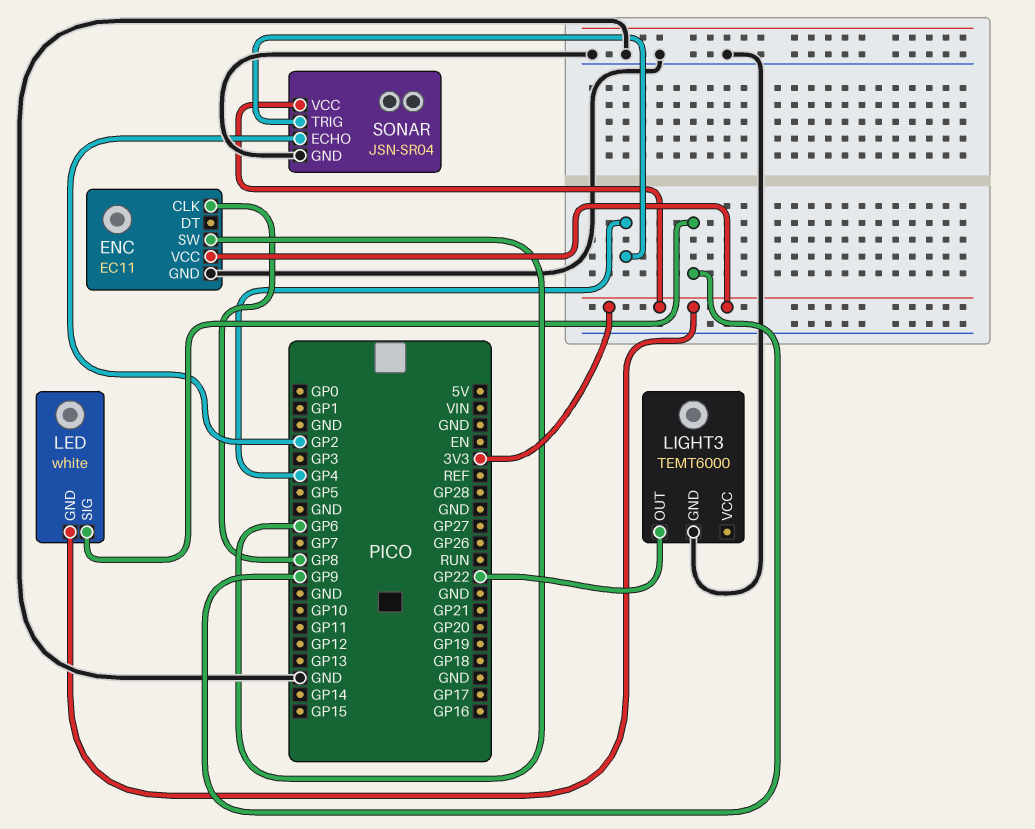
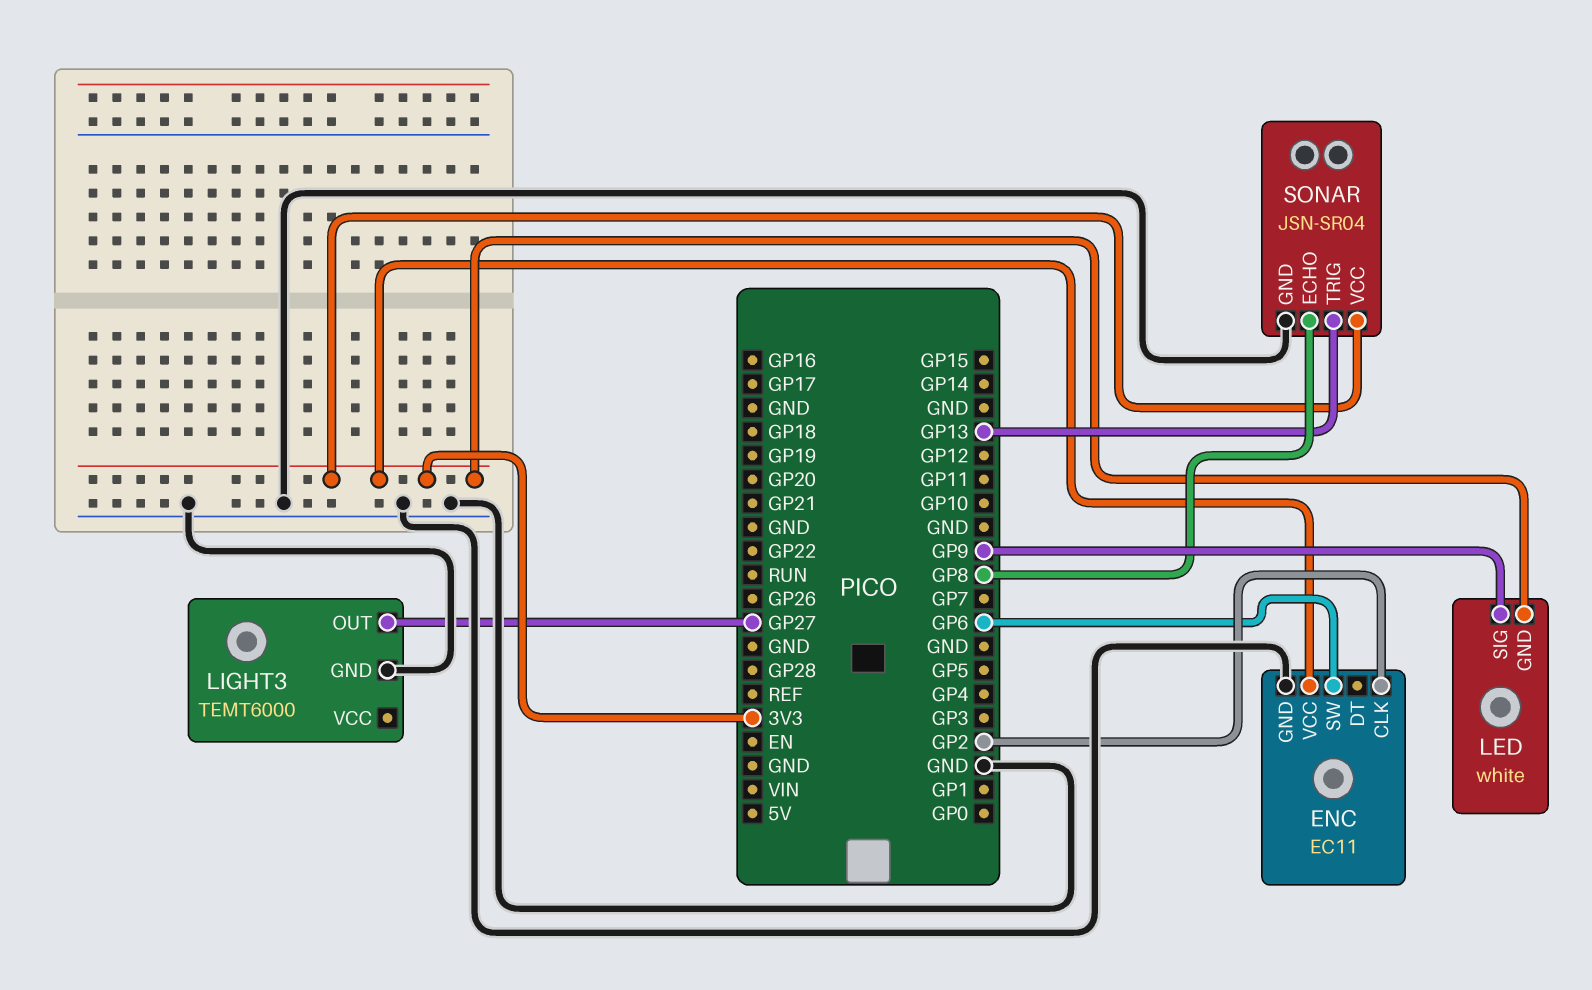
ENC pin CLK: GP8 -> GP2
LIGHT3 pin OUT: GP22 -> GP27
SONAR pin ECHO: GP2 -> GP8
SONAR pin TRIG: GP4 -> GP13

